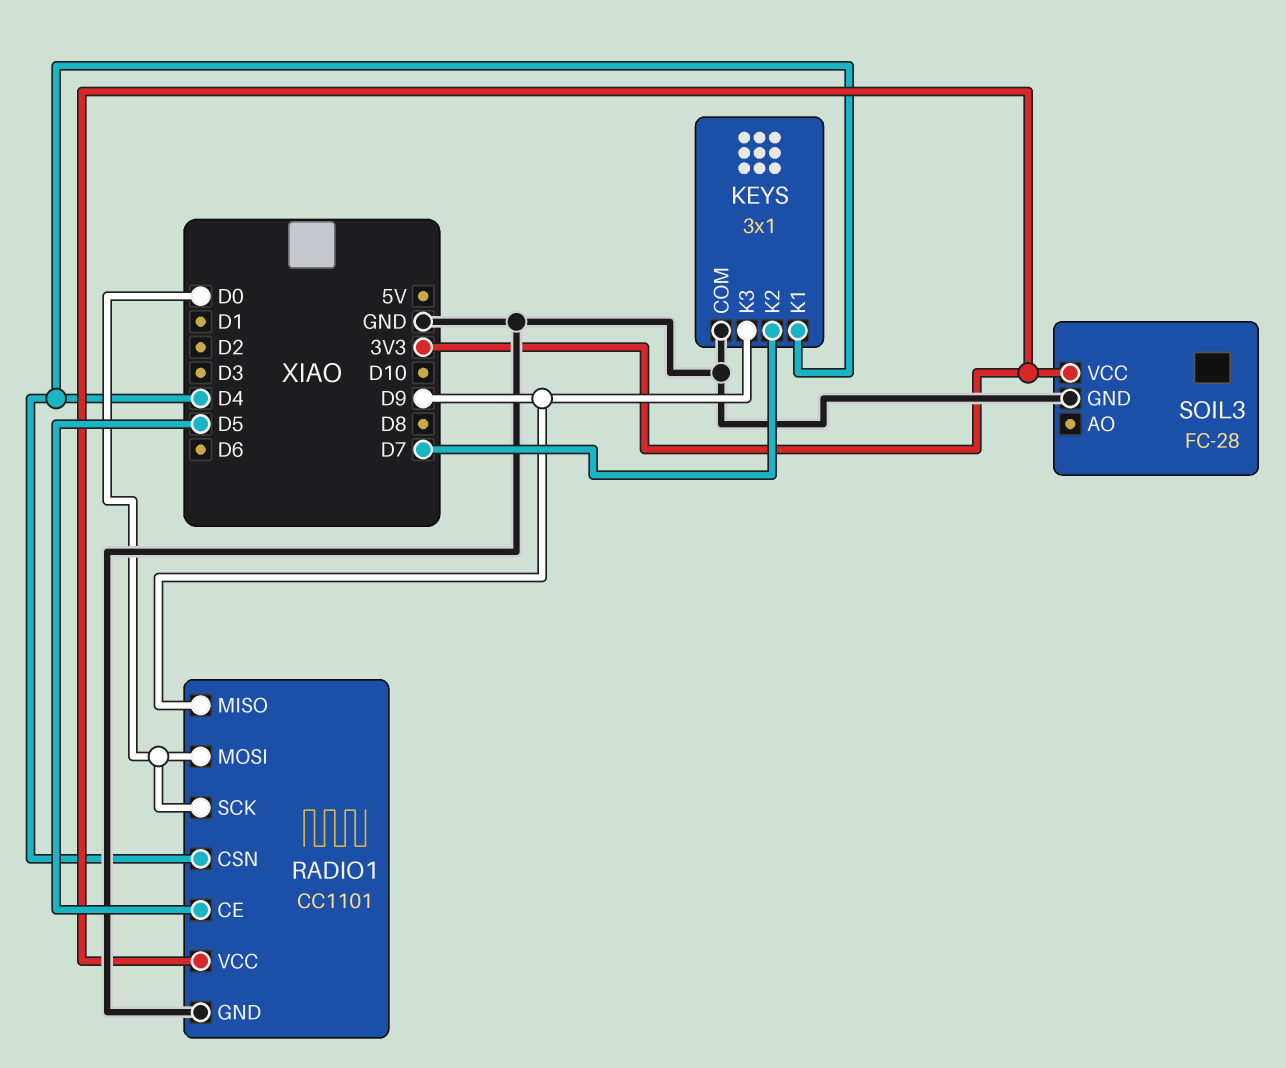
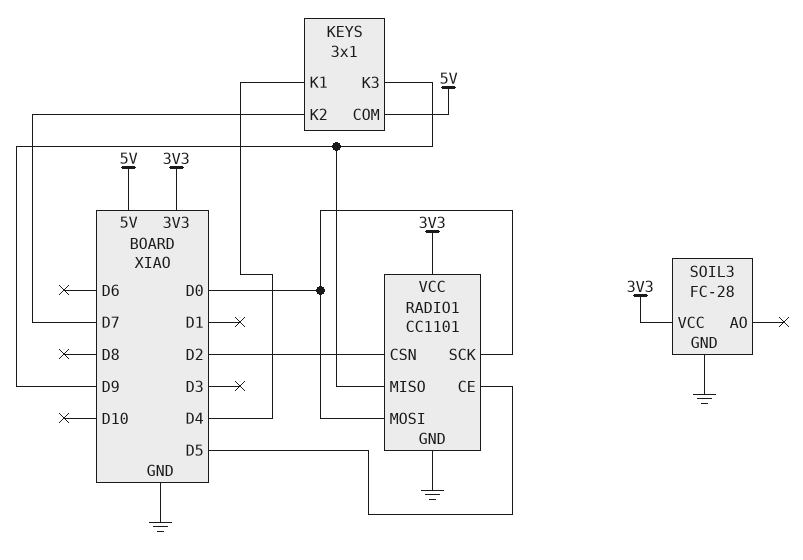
KEYS pin COM: GND -> 5V
RADIO1 pin CSN: D4 -> D2

